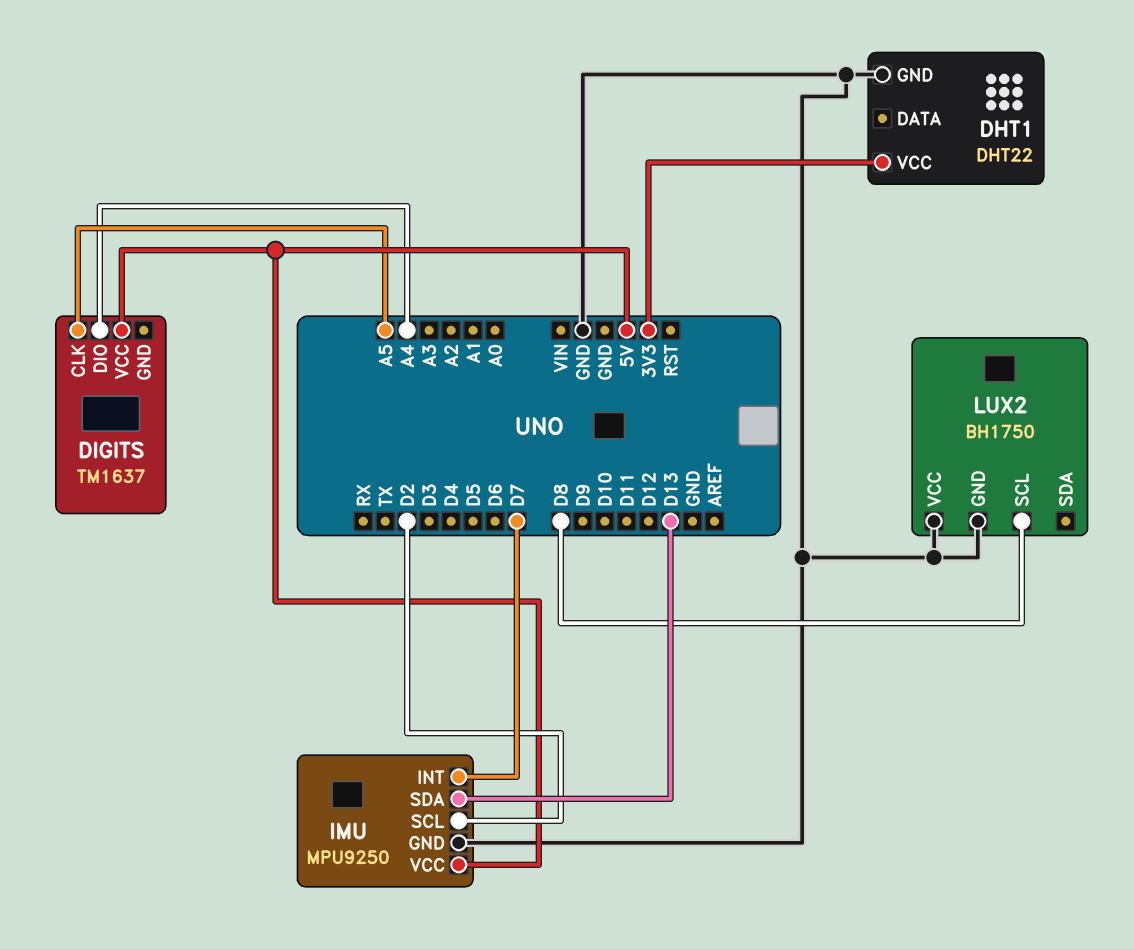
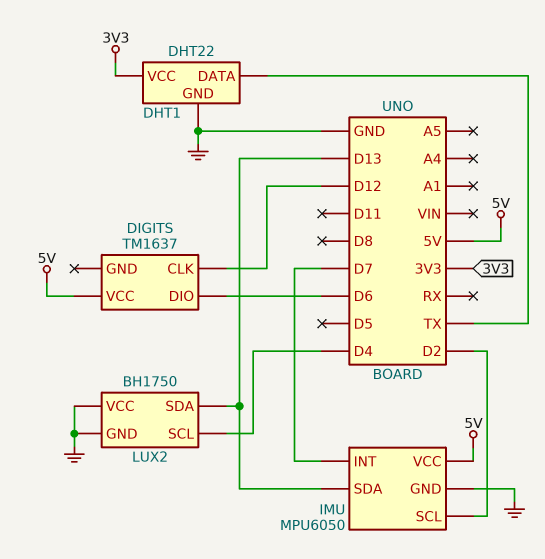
DHT1 pin DATA: none -> TX
DIGITS pin CLK: A5 -> D12
DIGITS pin DIO: A4 -> D6
IMU: MPU9250 -> MPU6050
LUX2 pin SCL: D8 -> D4
LUX2 pin SDA: none -> D13

